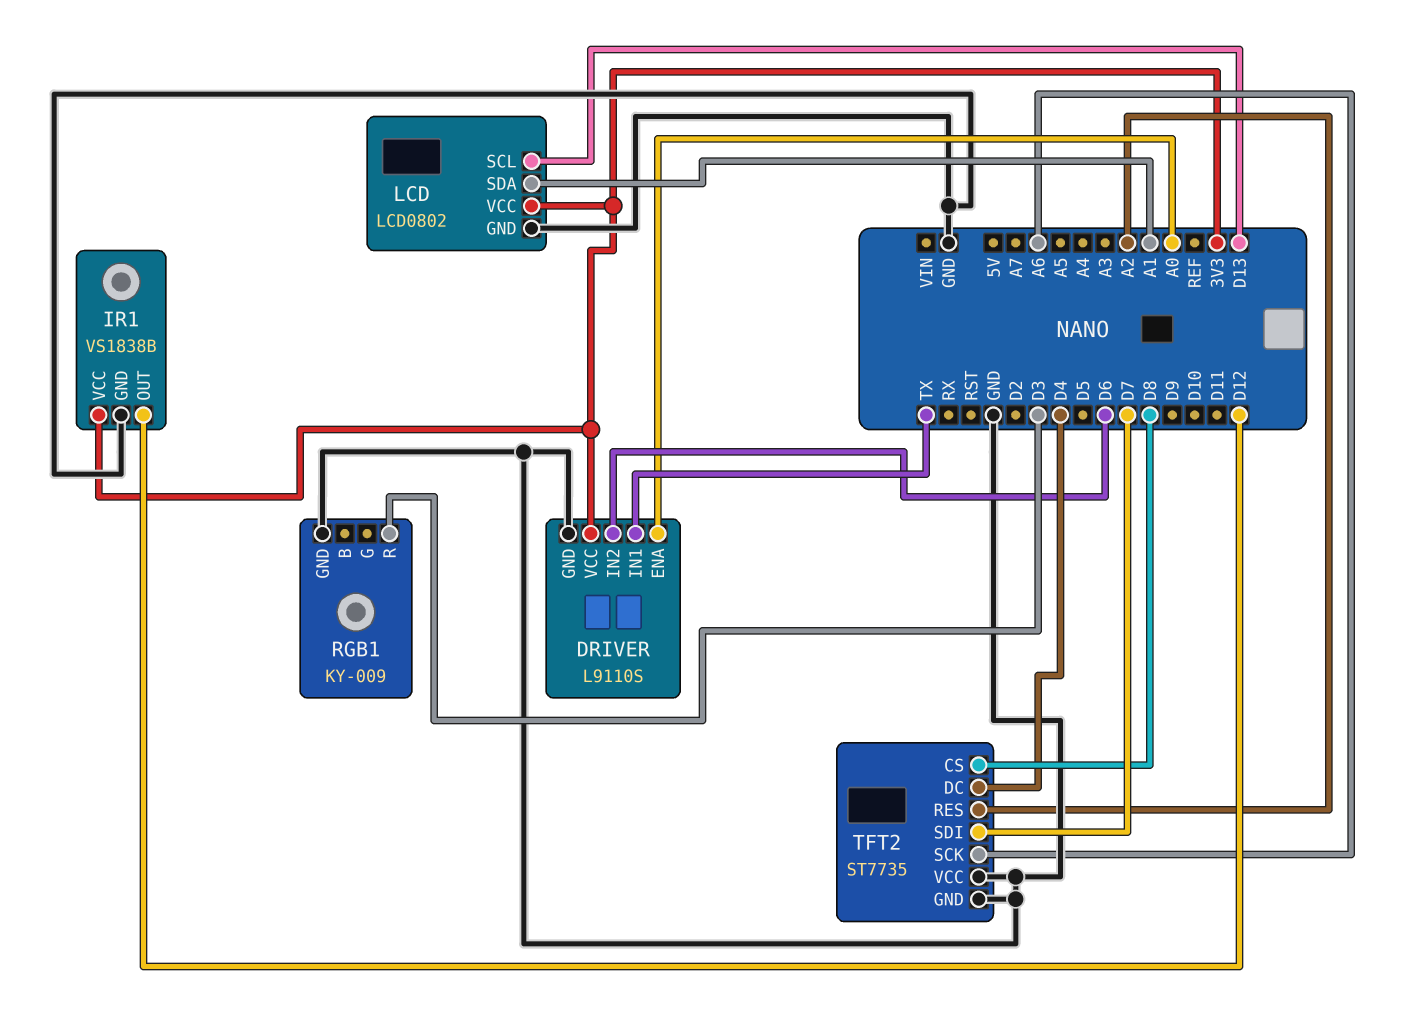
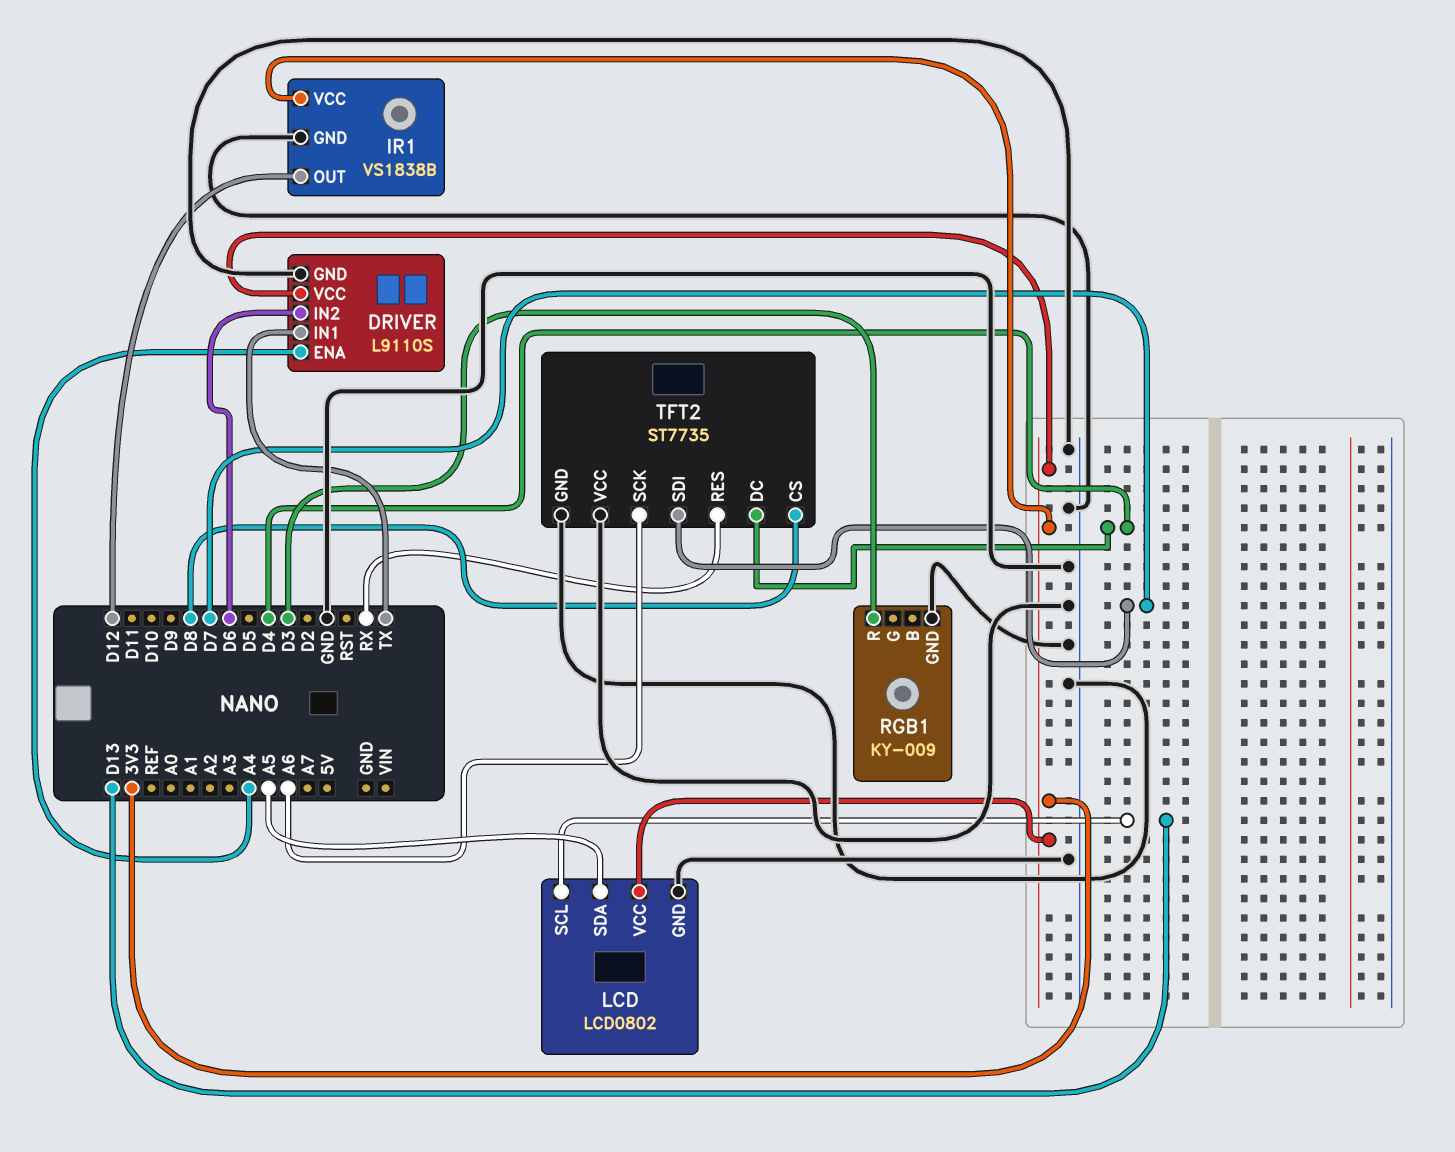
DRIVER pin ENA: A0 -> A4
LCD pin SDA: A1 -> A5
TFT2 pin RES: A2 -> RX

